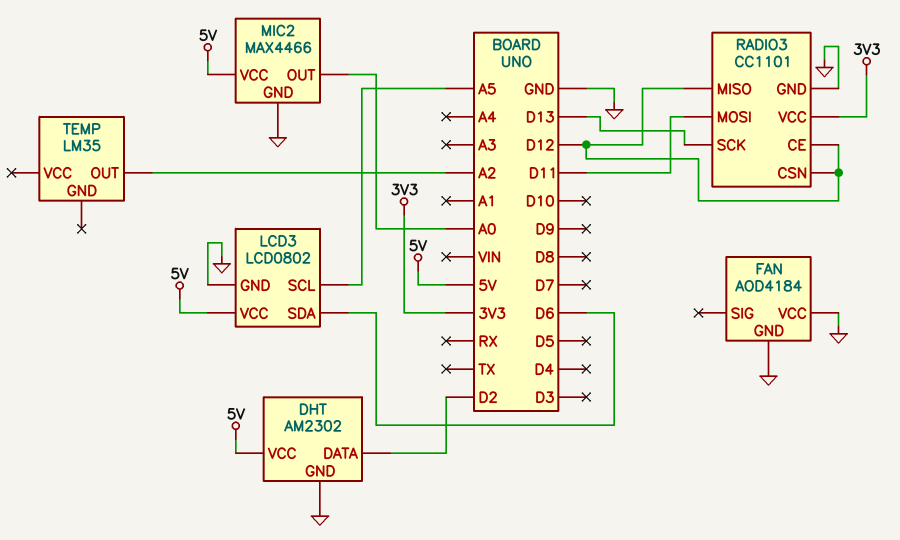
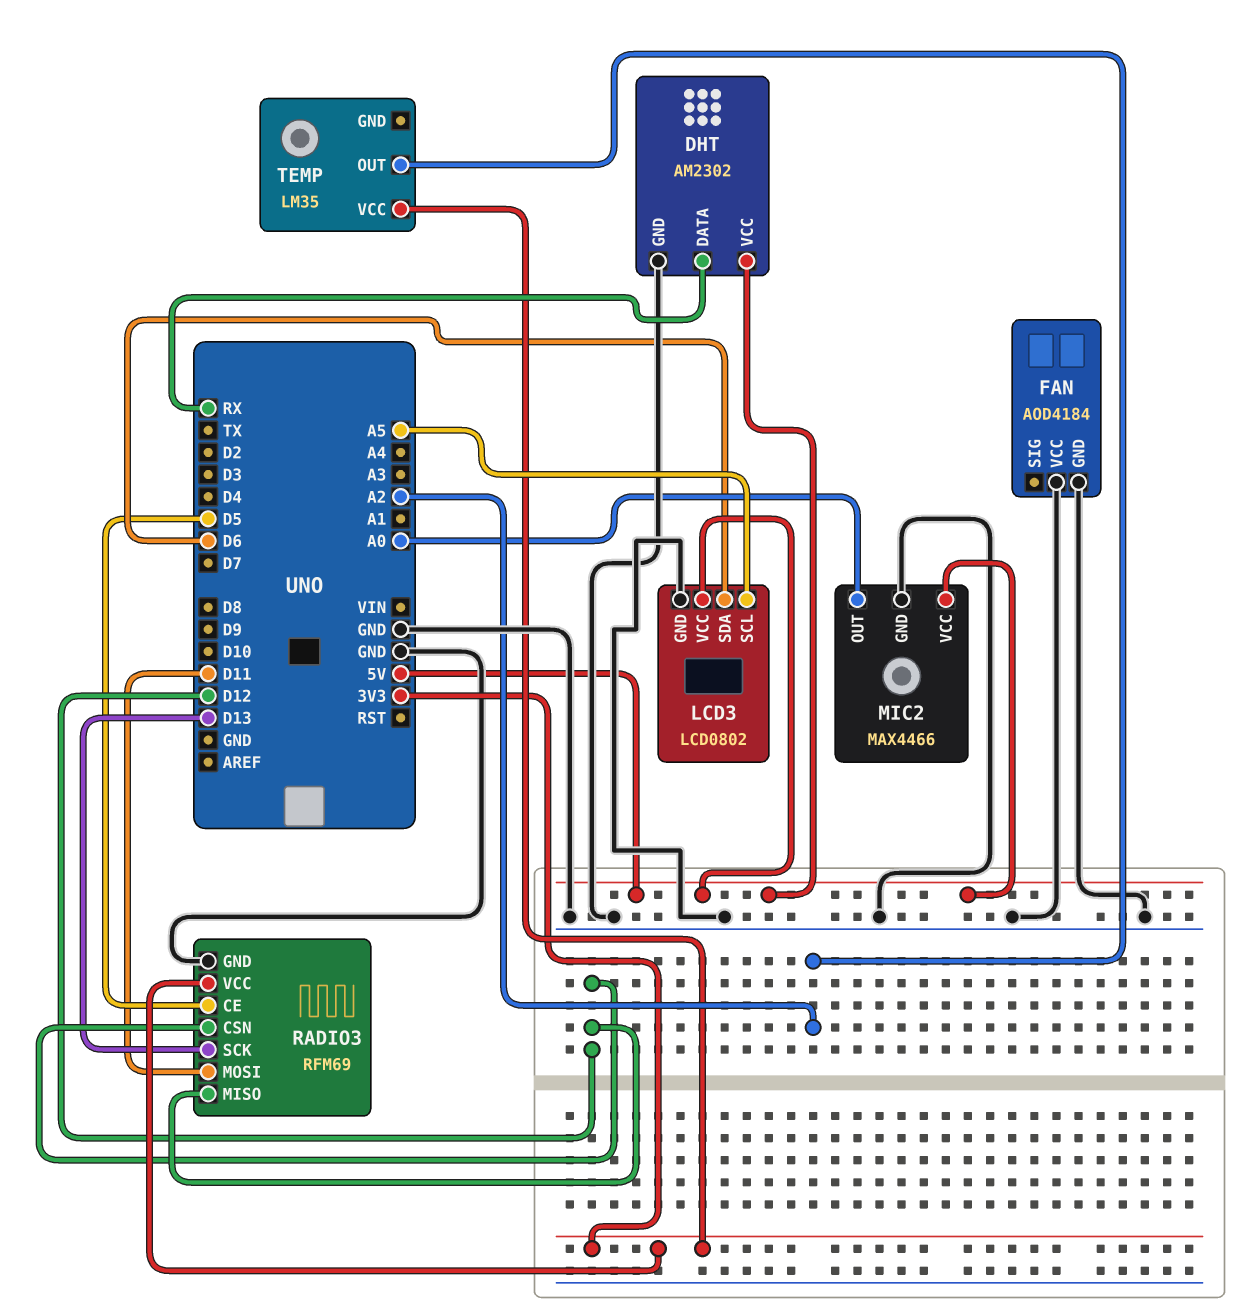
DHT pin DATA: D2 -> RX
RADIO3: CC1101 -> RFM69
RADIO3 pin CE: D12 -> D5
TEMP pin VCC: none -> 3V3

